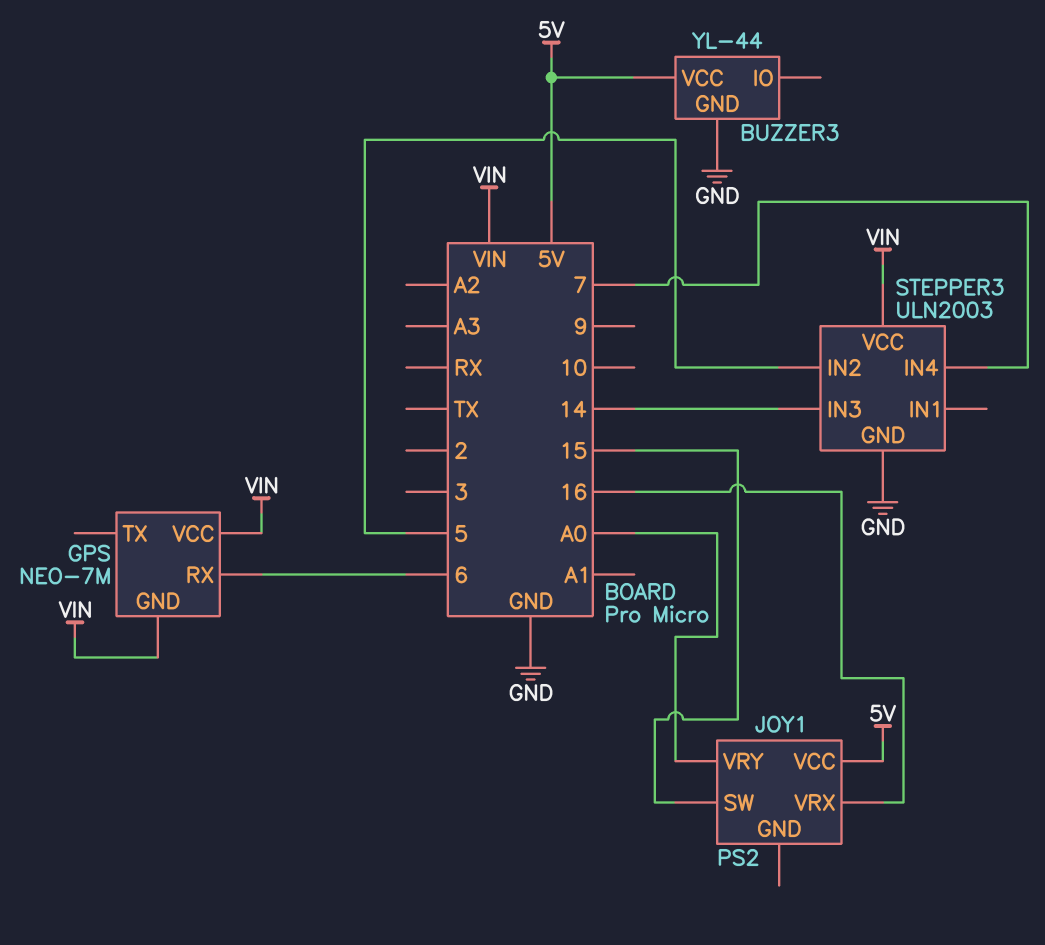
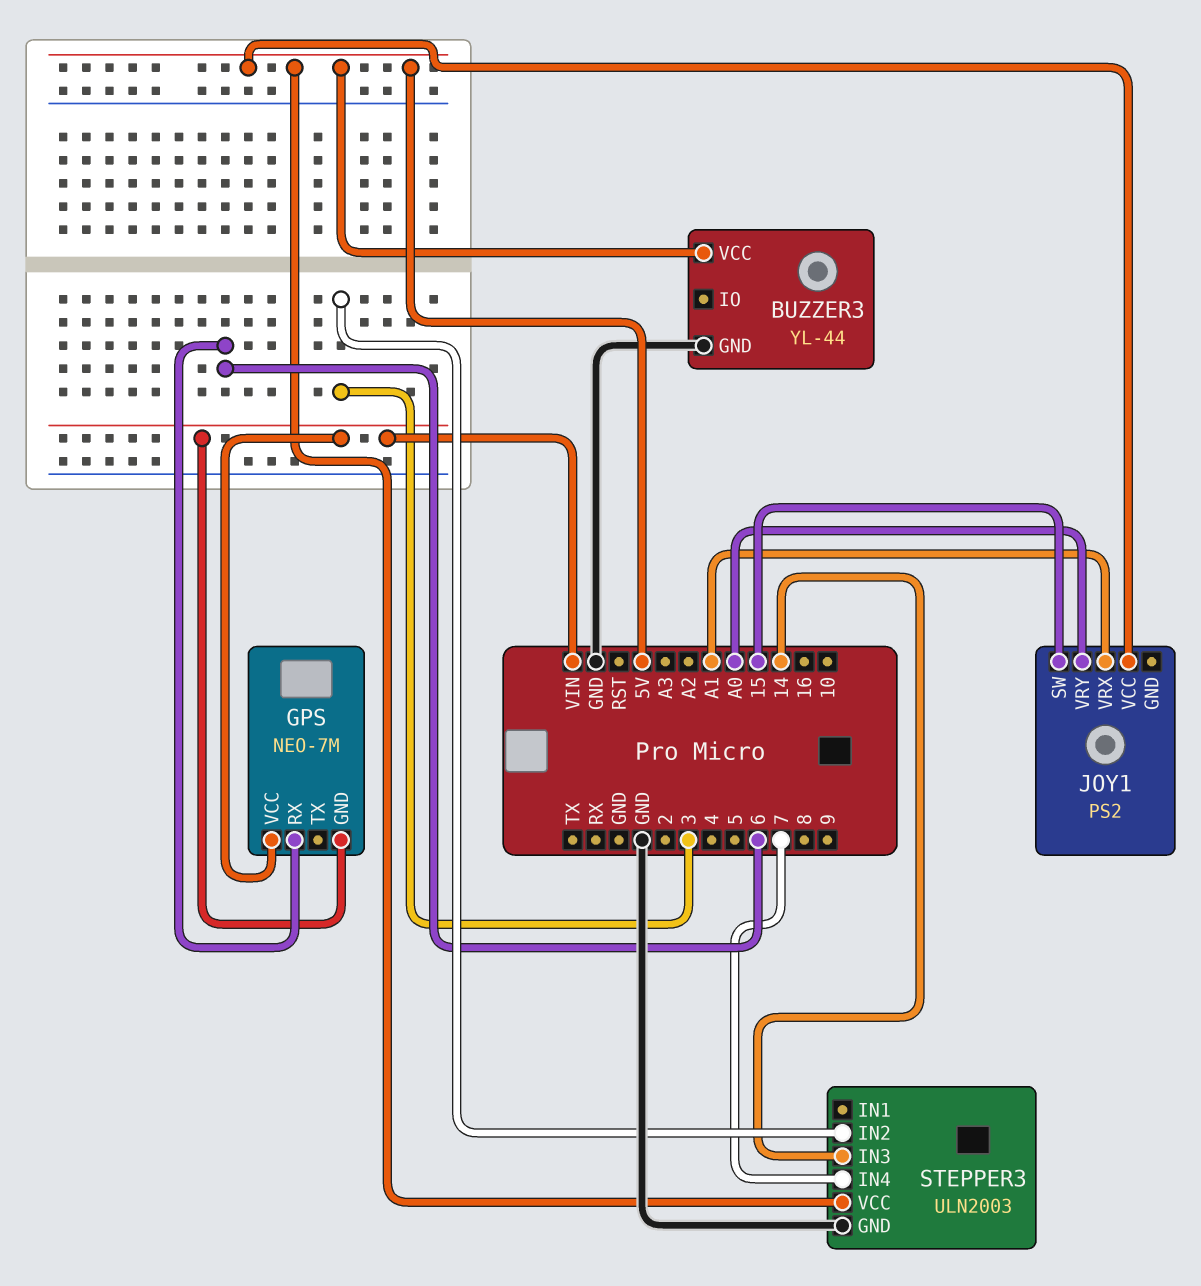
JOY1 pin VRX: 16 -> A1
STEPPER3 pin IN2: 5 -> 3
STEPPER3 pin VCC: VIN -> 5V

